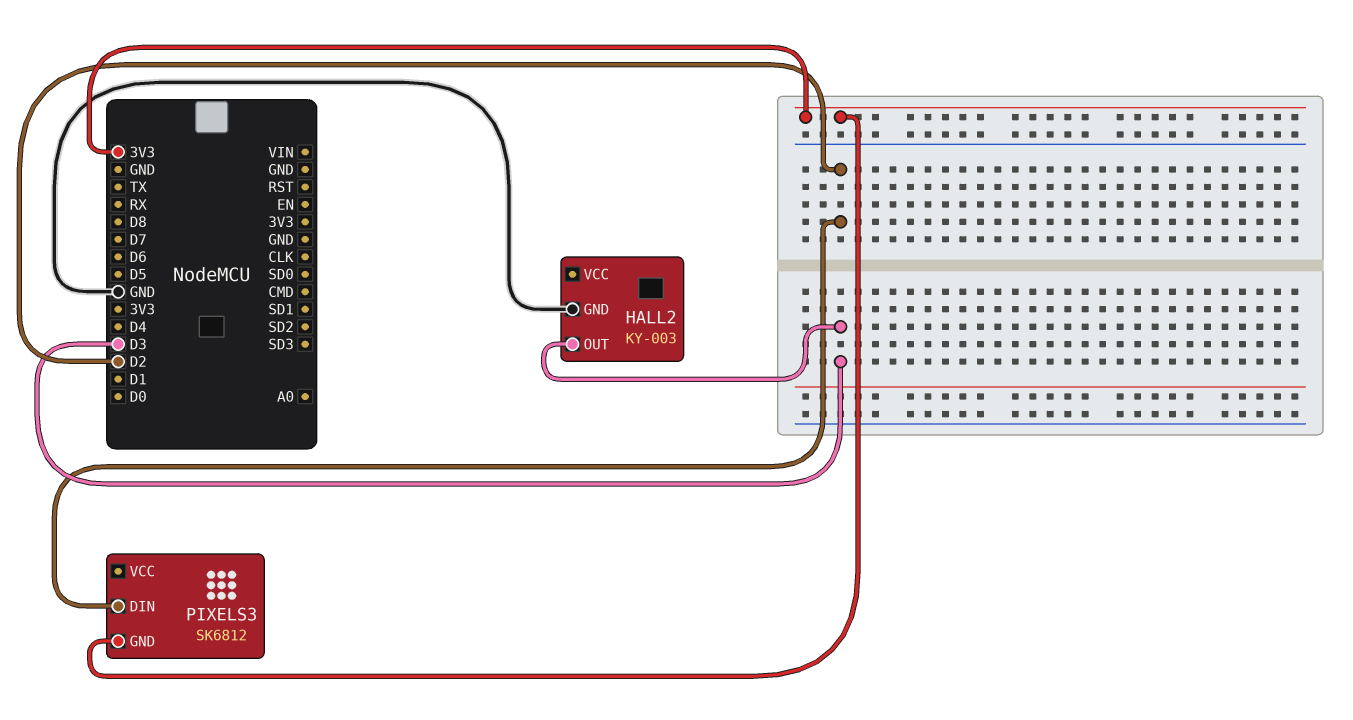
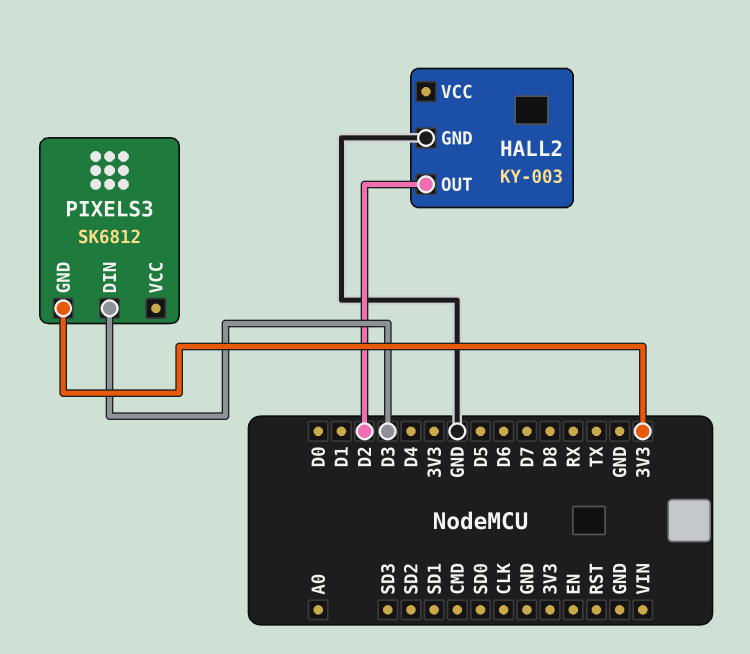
HALL2 pin OUT: D3 -> D2
PIXELS3 pin DIN: D2 -> D3

